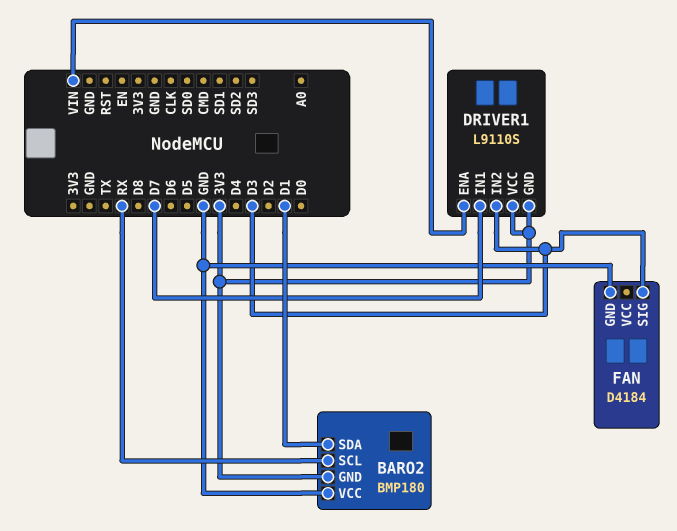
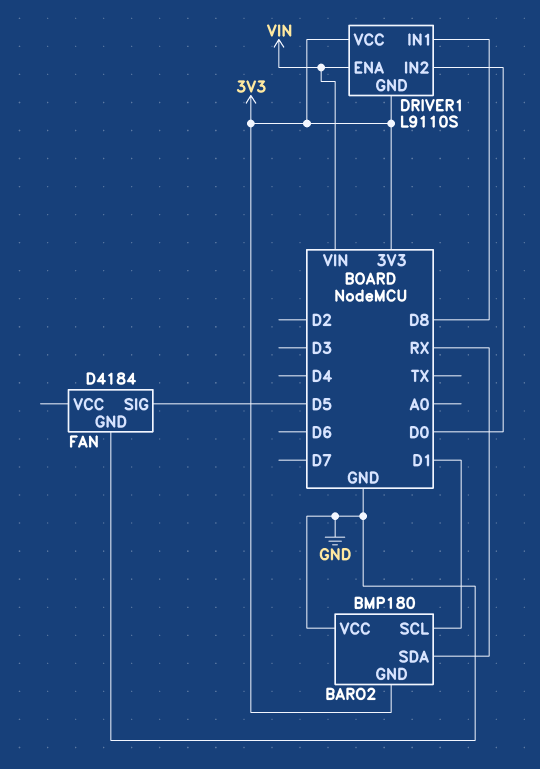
BARO2 pin SCL: RX -> D1
BARO2 pin SDA: D1 -> RX
DRIVER1 pin IN1: D7 -> D8
DRIVER1 pin IN2: D3 -> D0
FAN pin SIG: D3 -> D5

